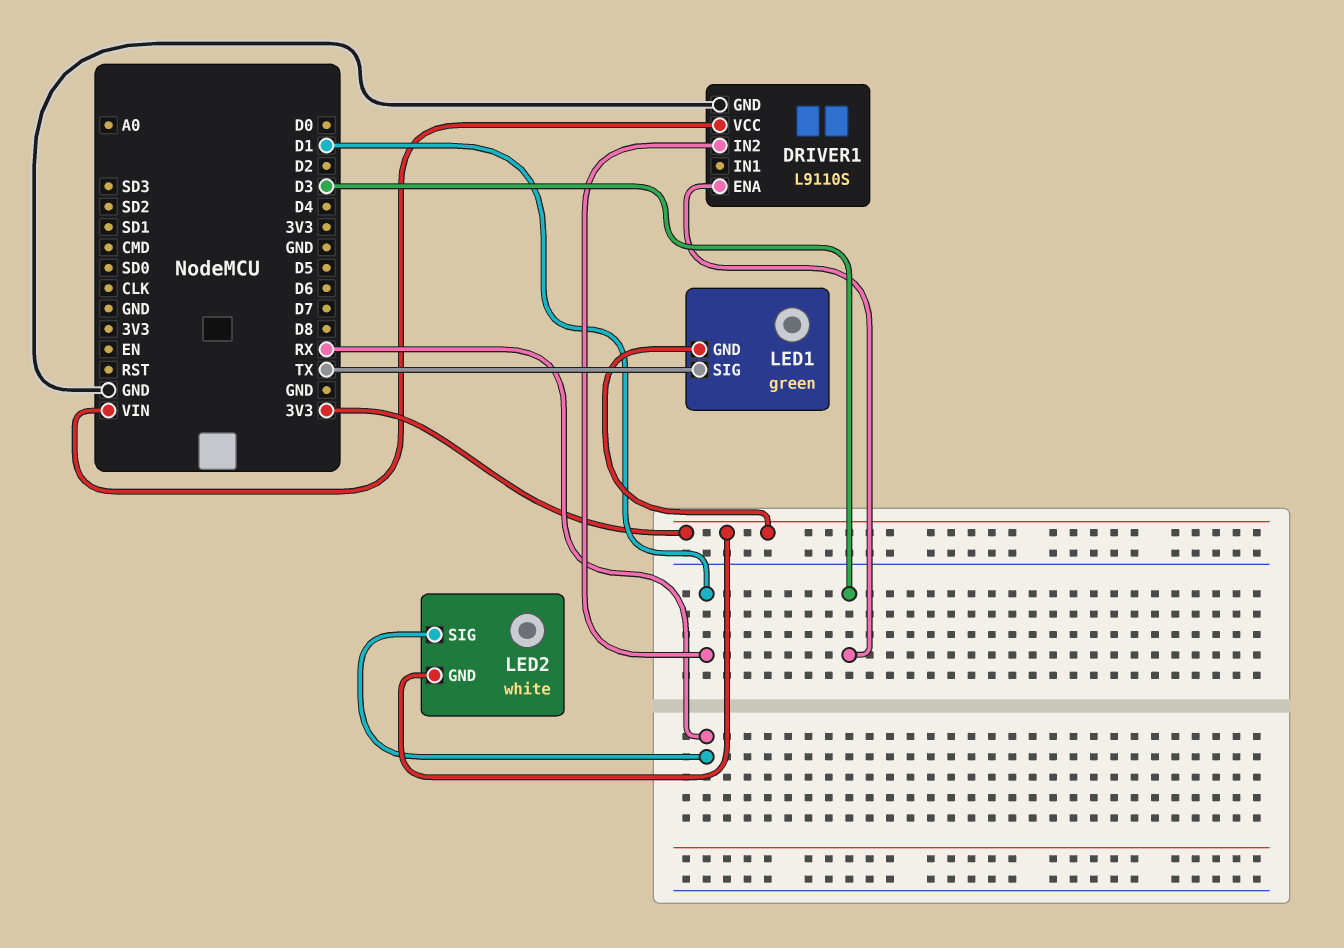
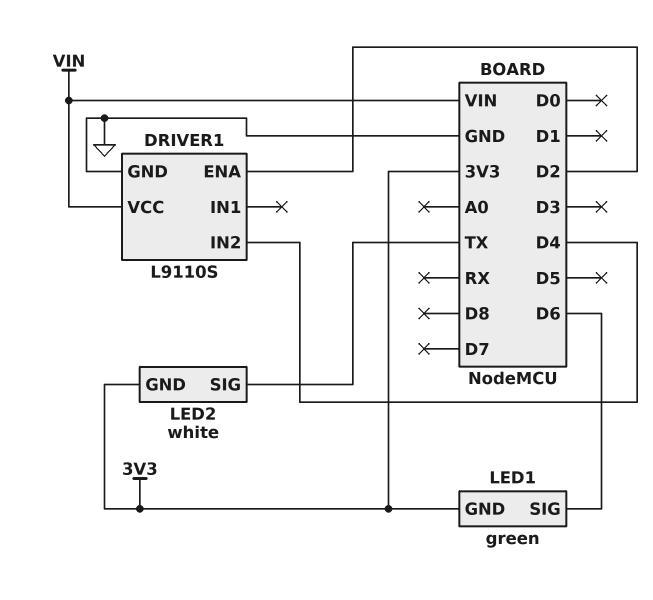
DRIVER1 pin ENA: D3 -> D2
DRIVER1 pin IN2: D1 -> D4
LED1 pin SIG: TX -> D6
LED2 pin SIG: RX -> TX

